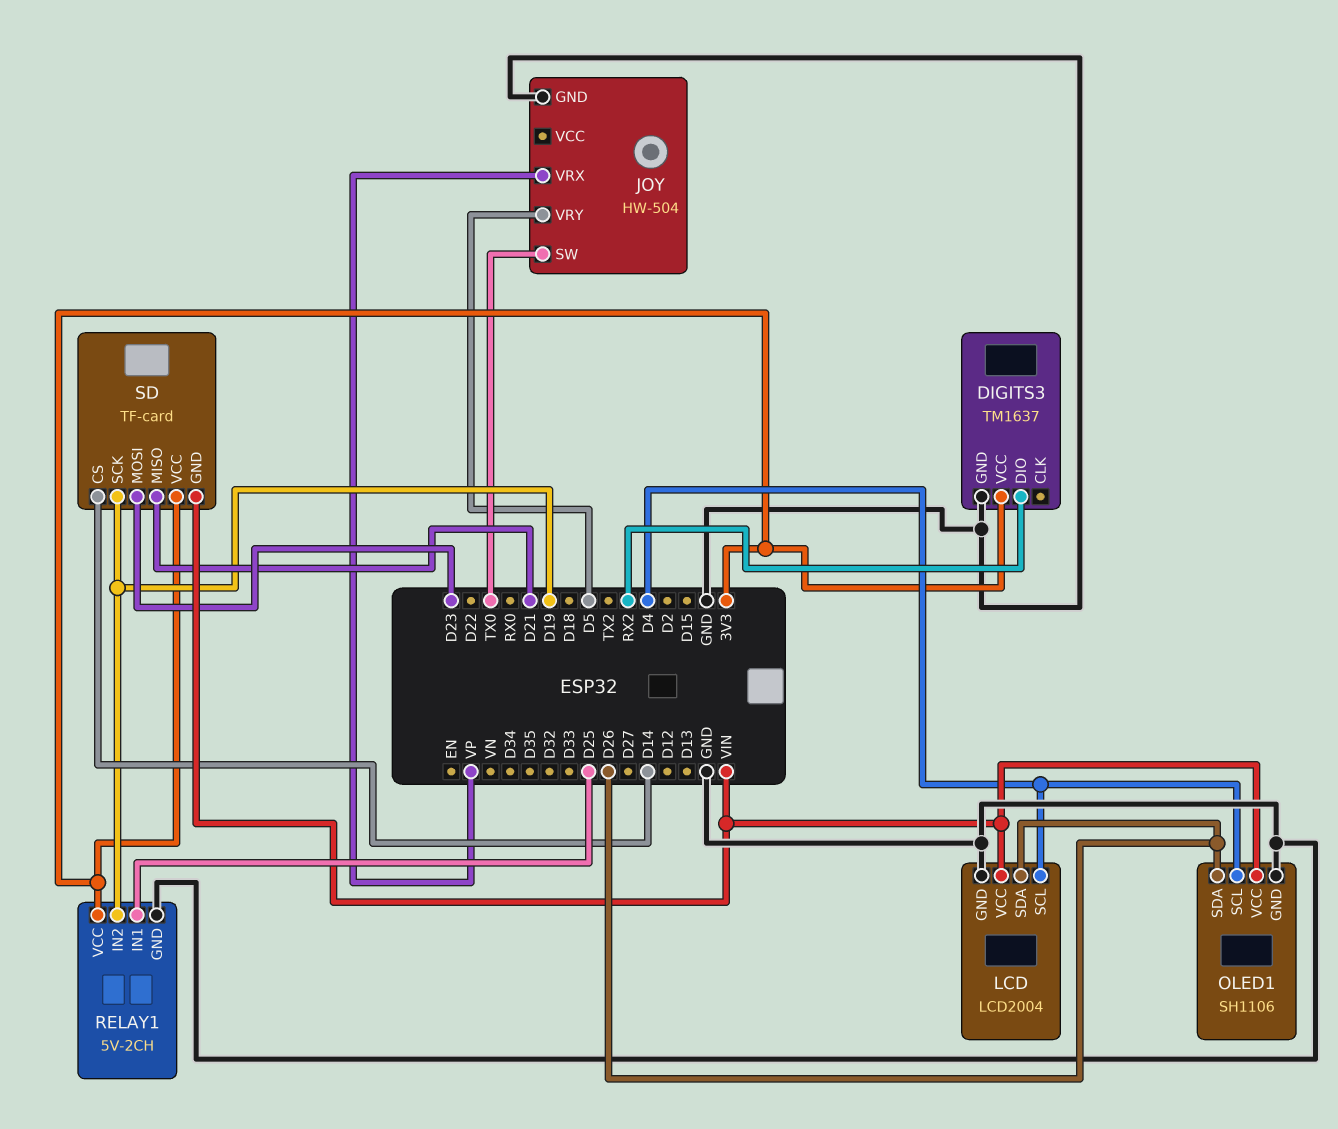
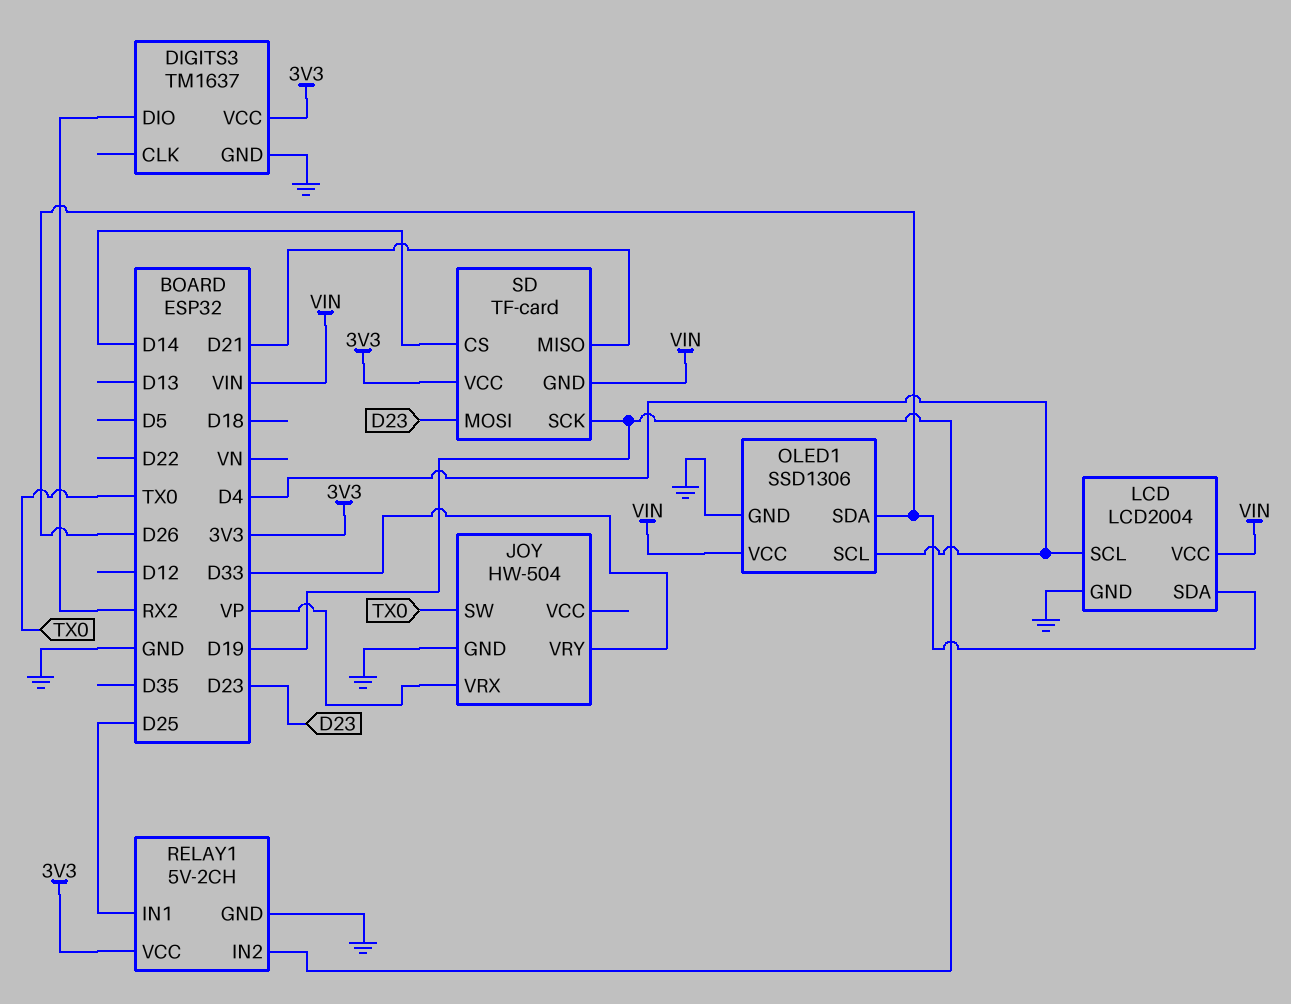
JOY pin VRY: D5 -> D33
OLED1: SH1106 -> SSD1306

